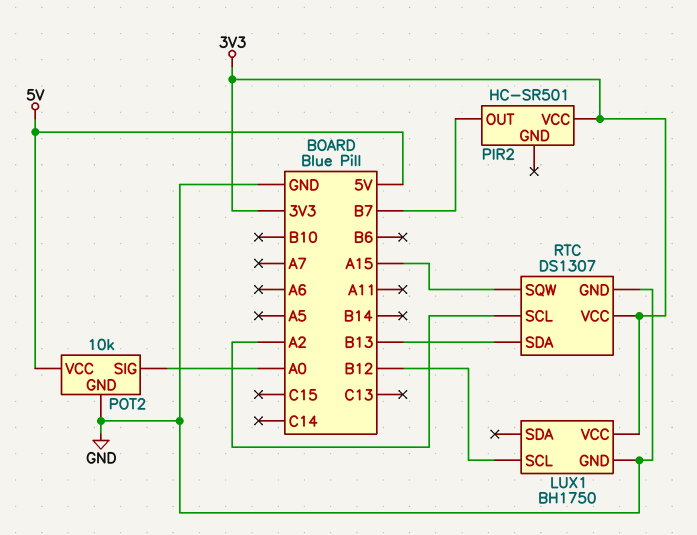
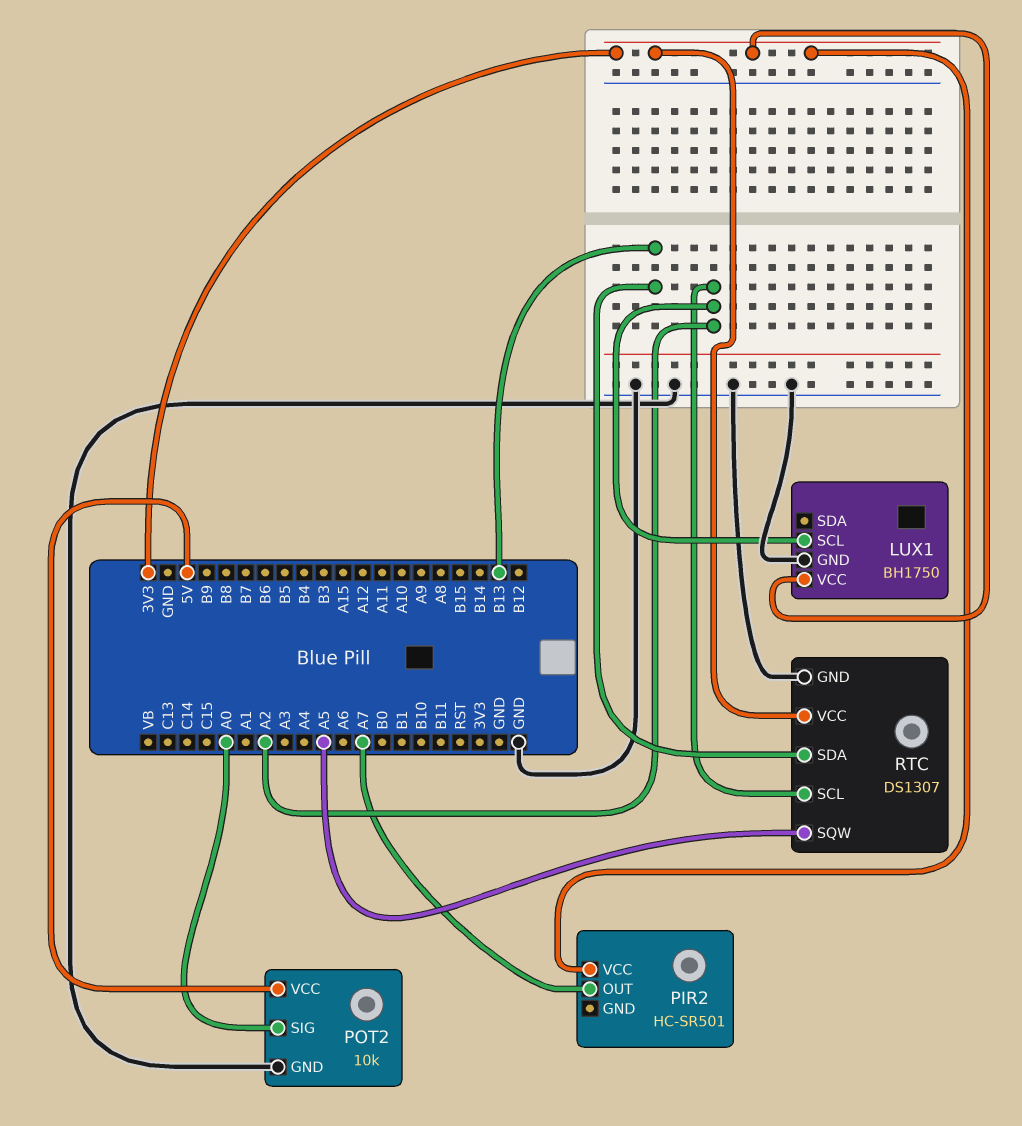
LUX1 pin SCL: B12 -> A2
PIR2 pin OUT: B7 -> A7
RTC pin SQW: A15 -> A5

